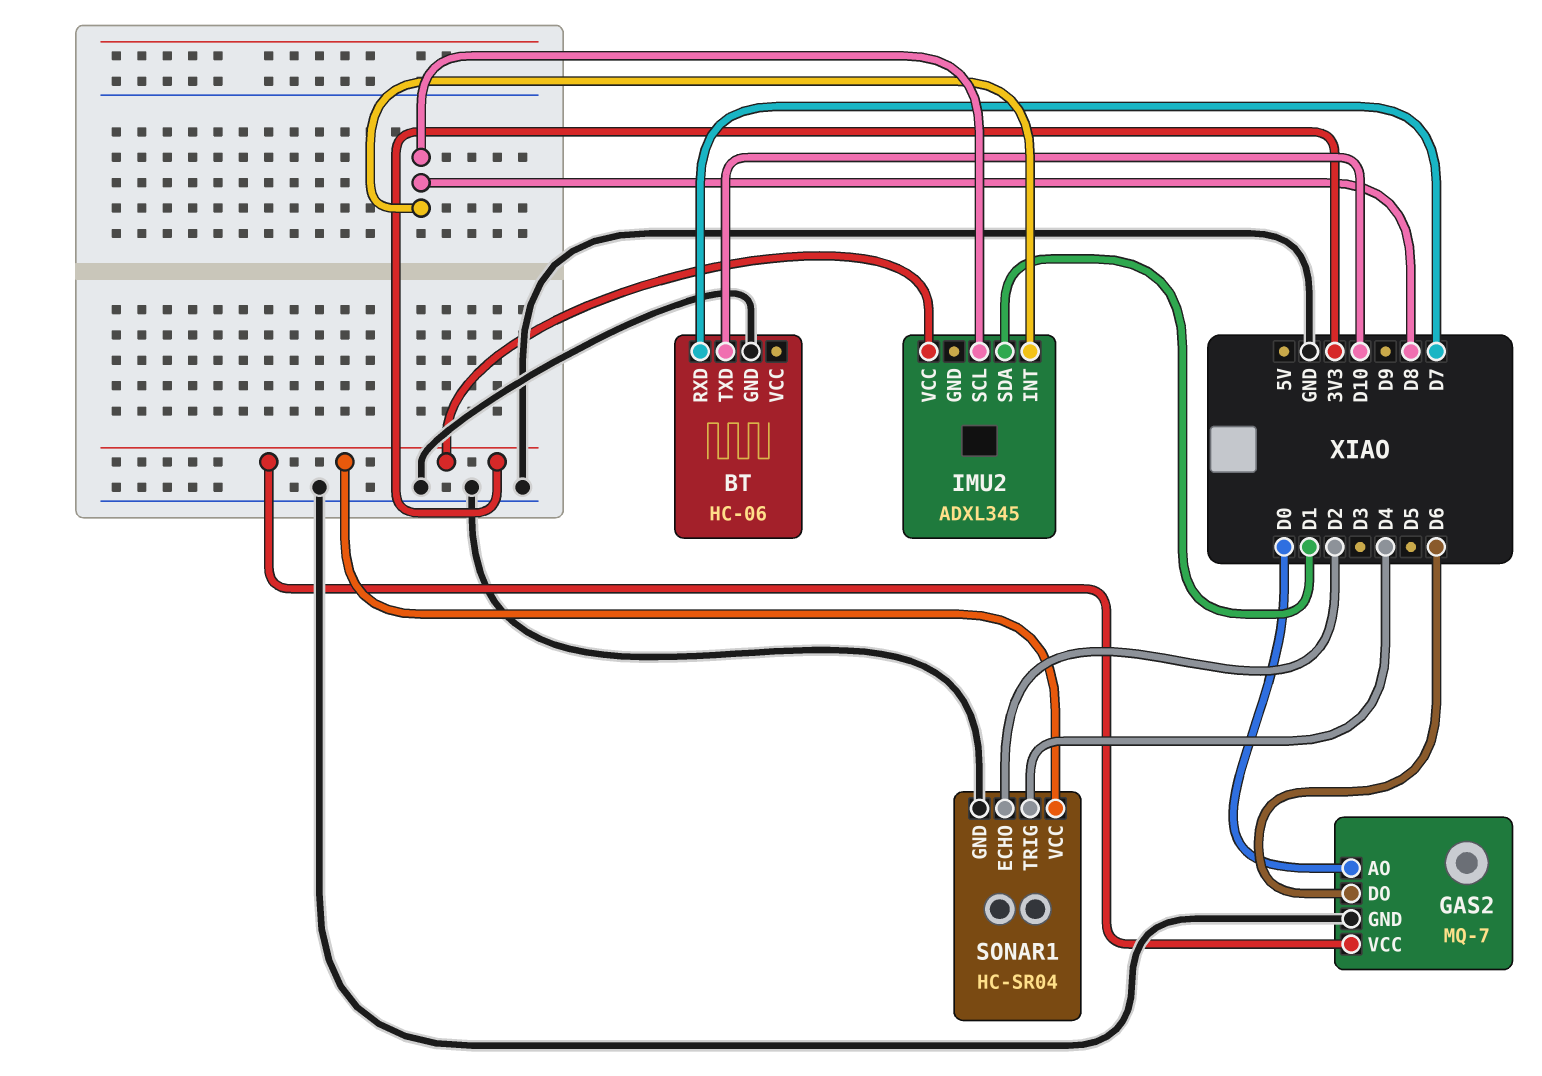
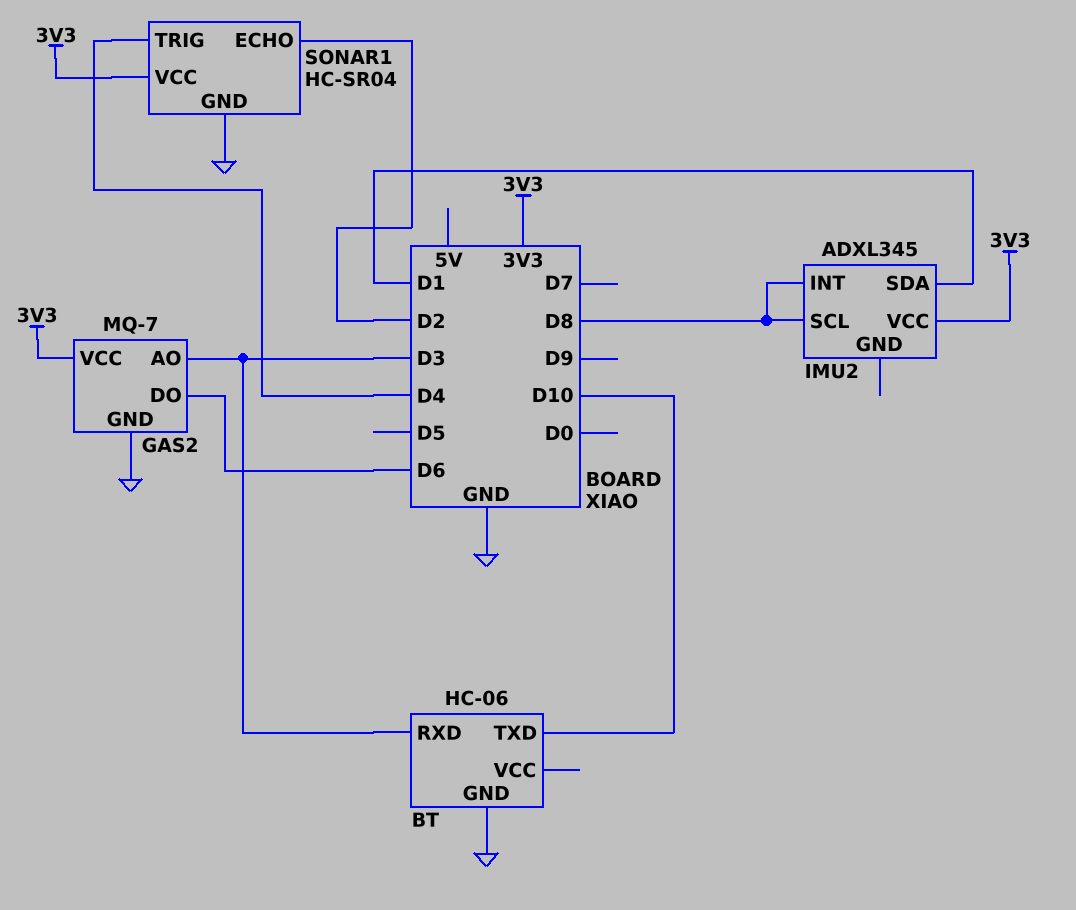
BT pin RXD: D7 -> D3
GAS2 pin AO: D0 -> D3

